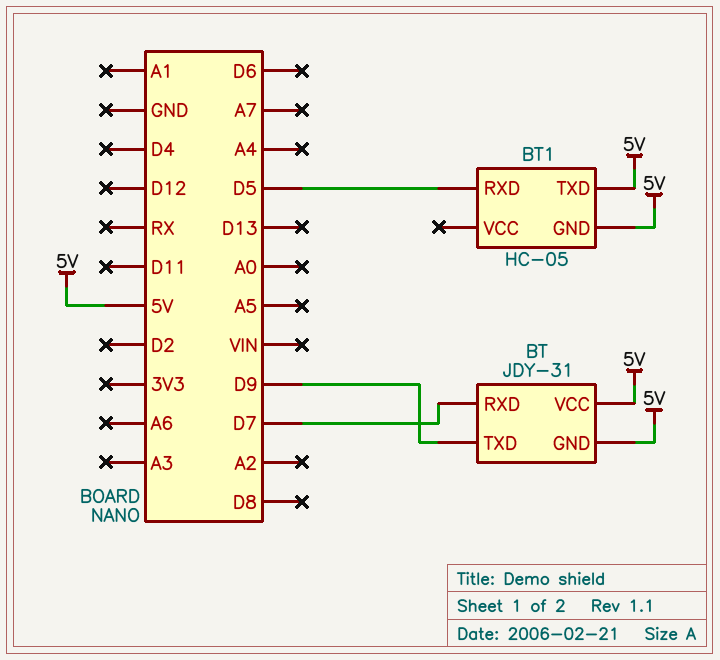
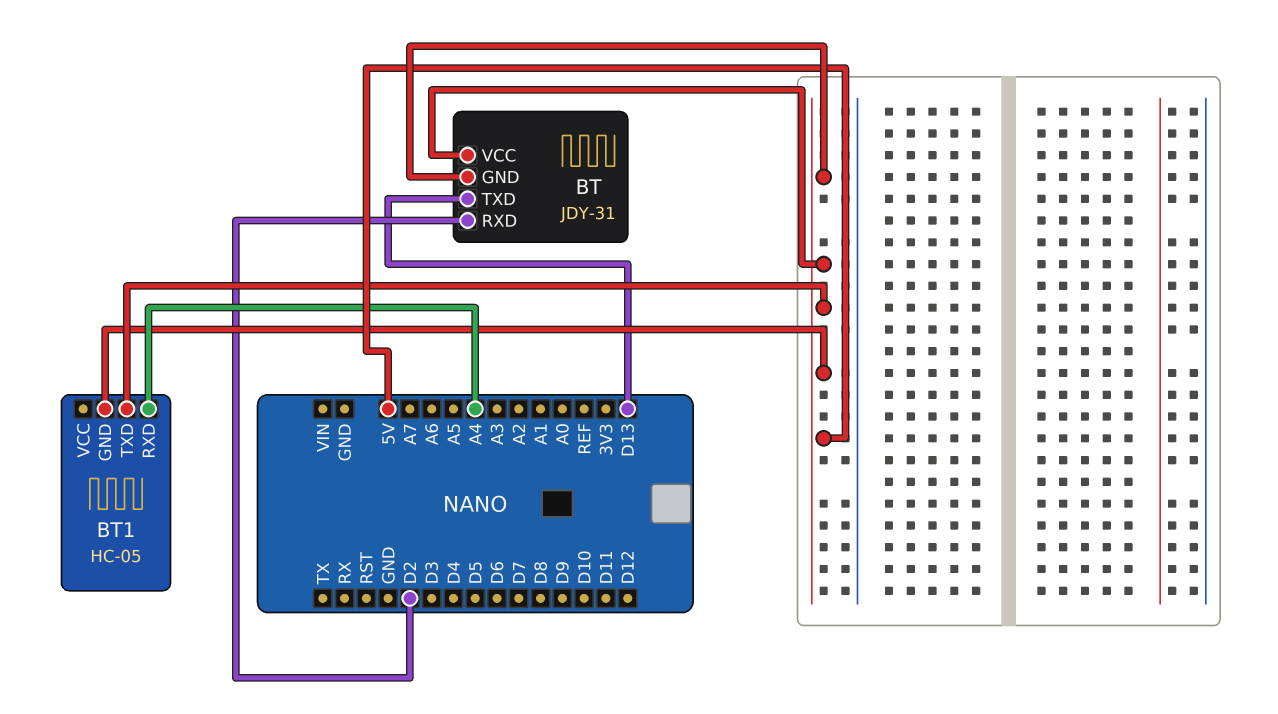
BT pin RXD: D7 -> D2
BT pin TXD: D9 -> D13
BT1 pin RXD: D5 -> A4

